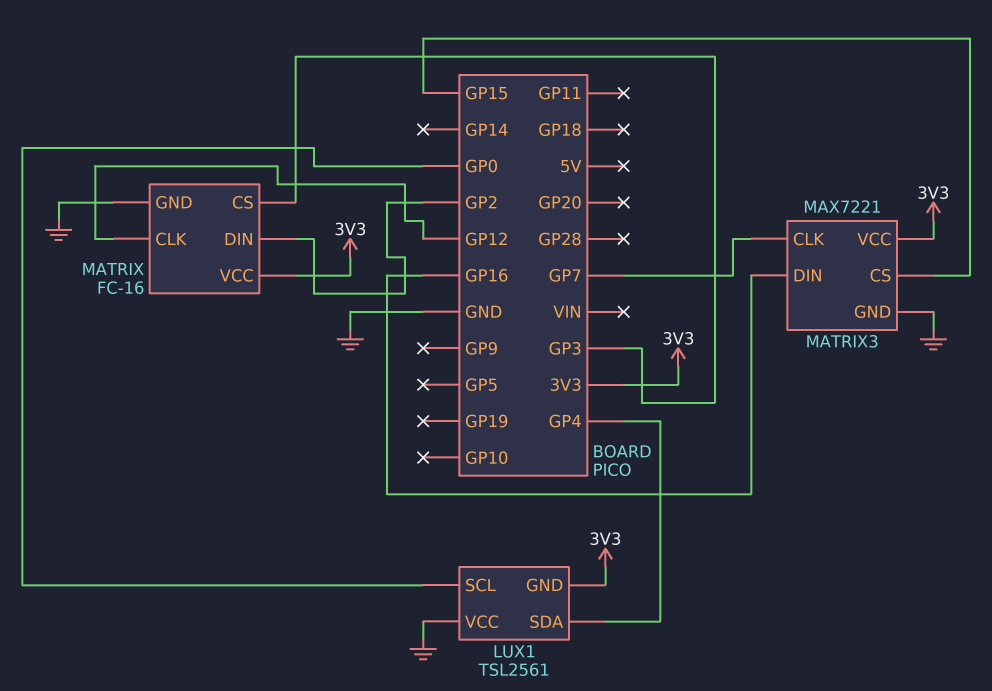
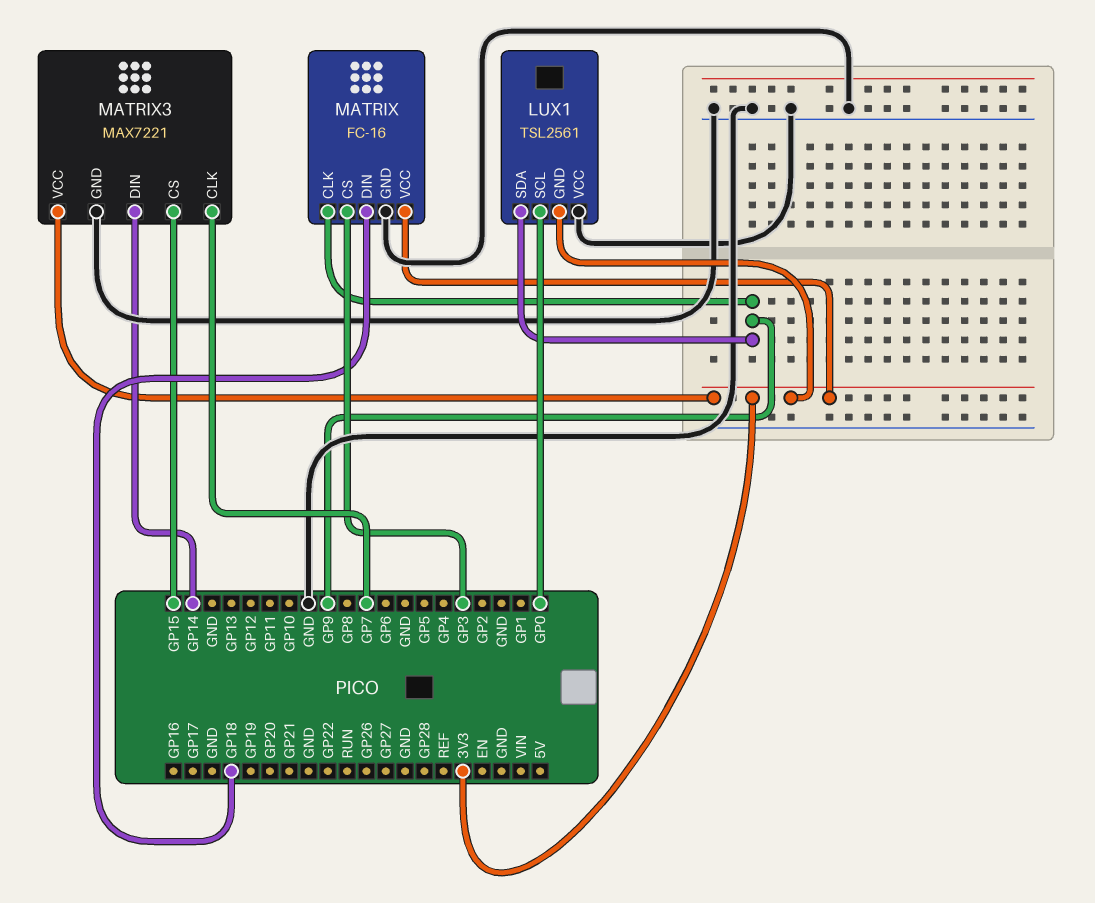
LUX1 pin SDA: GP4 -> GP9
MATRIX pin CLK: GP12 -> GP9
MATRIX pin DIN: GP2 -> GP18
MATRIX3 pin DIN: GP16 -> GP14

